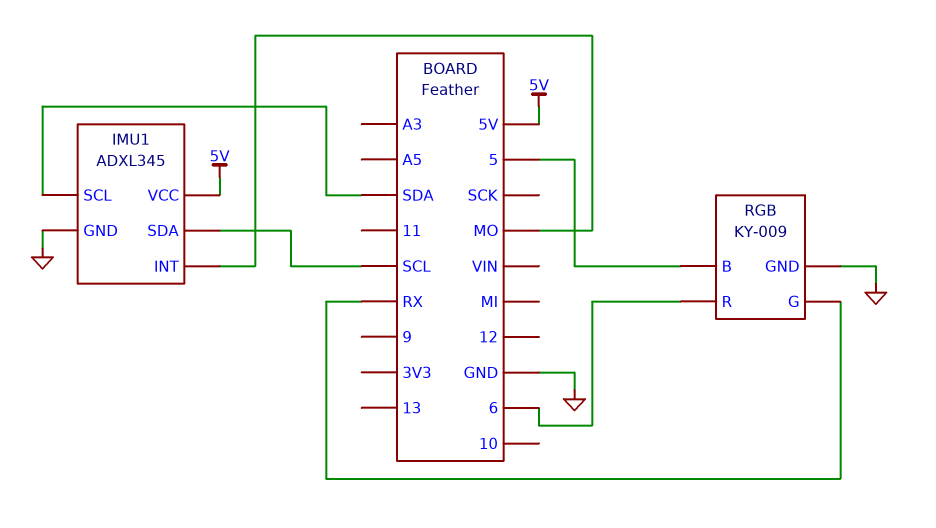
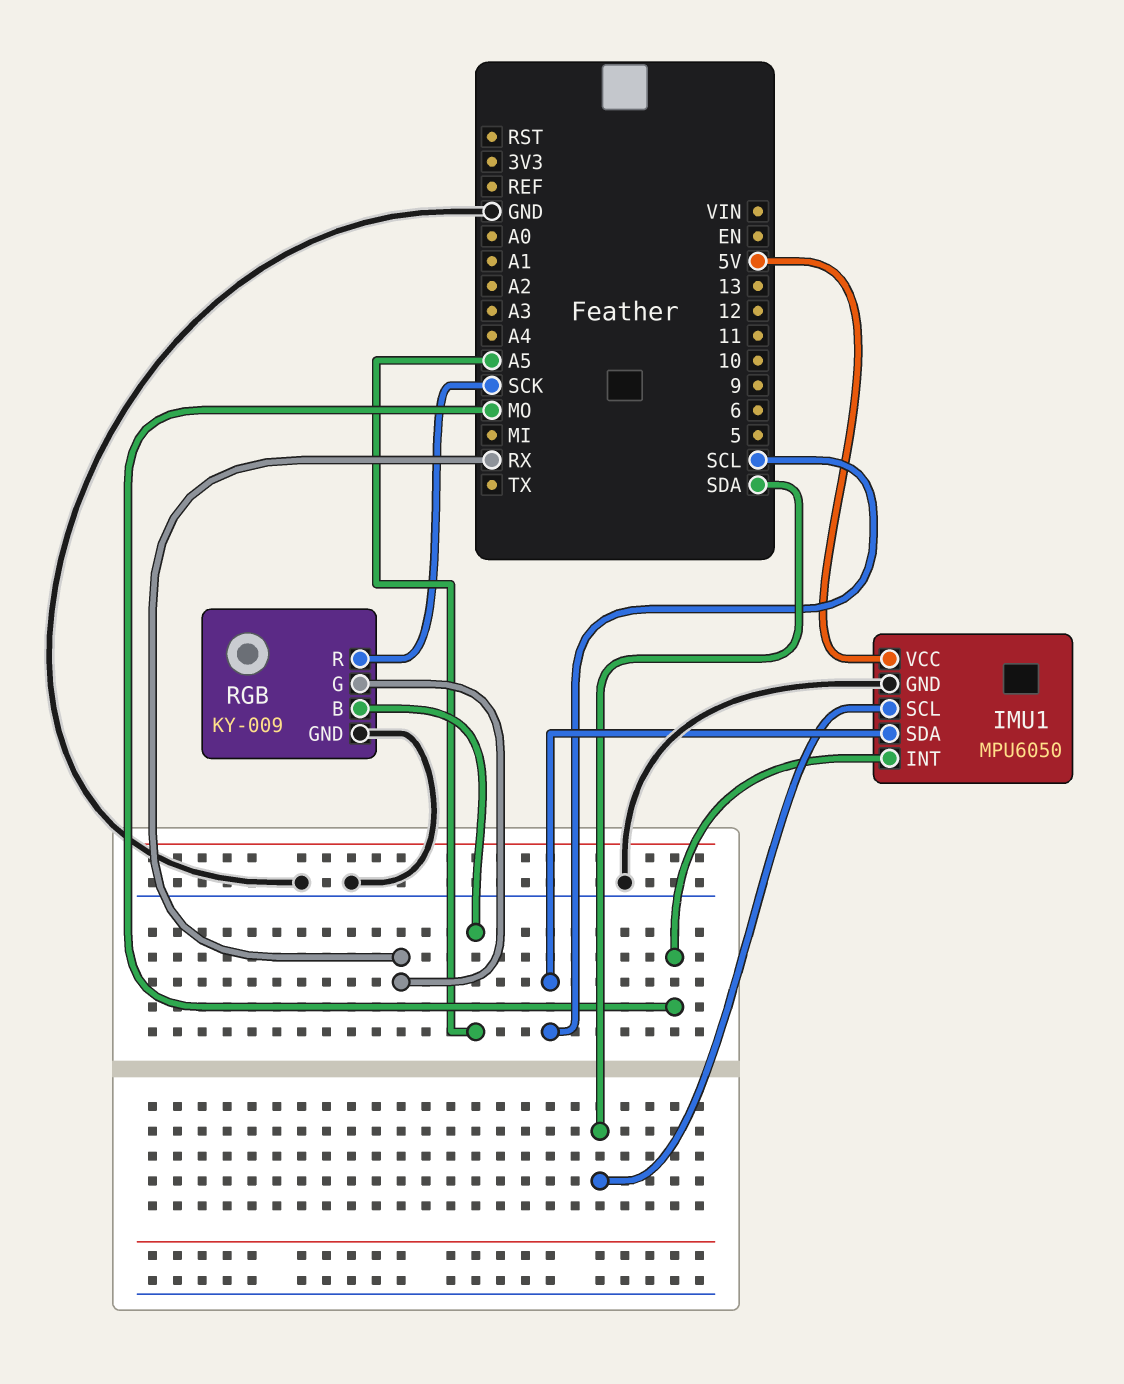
IMU1: ADXL345 -> MPU6050
RGB pin B: 5 -> A5
RGB pin R: 6 -> SCK

